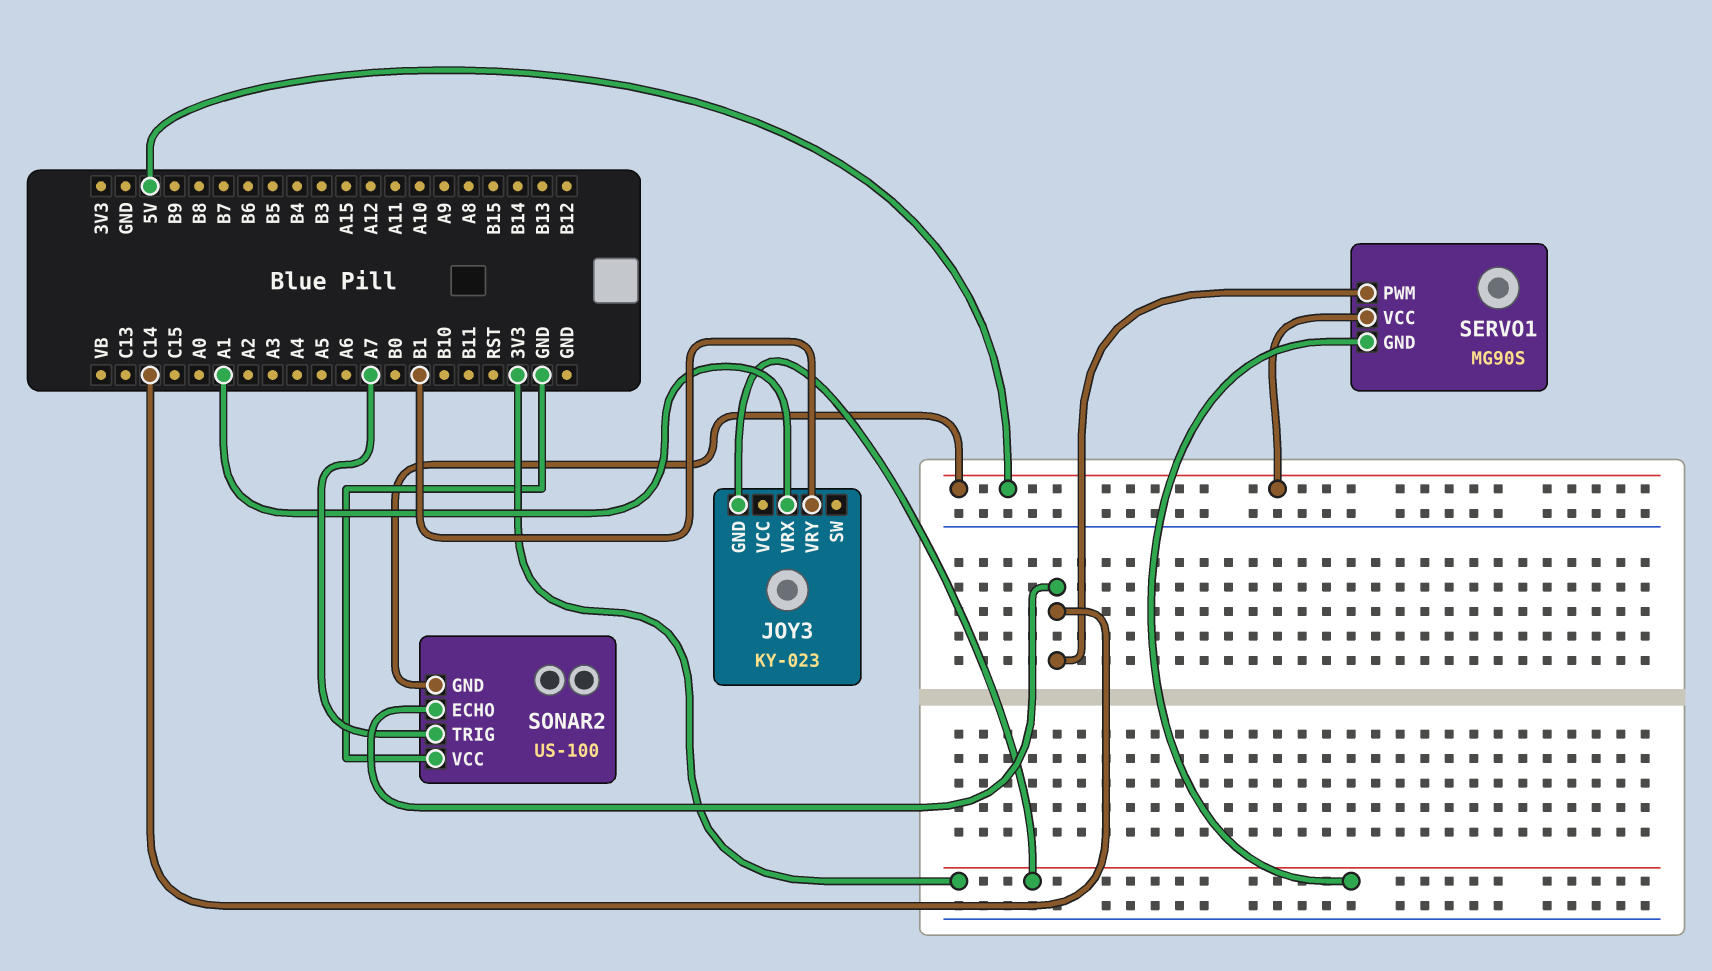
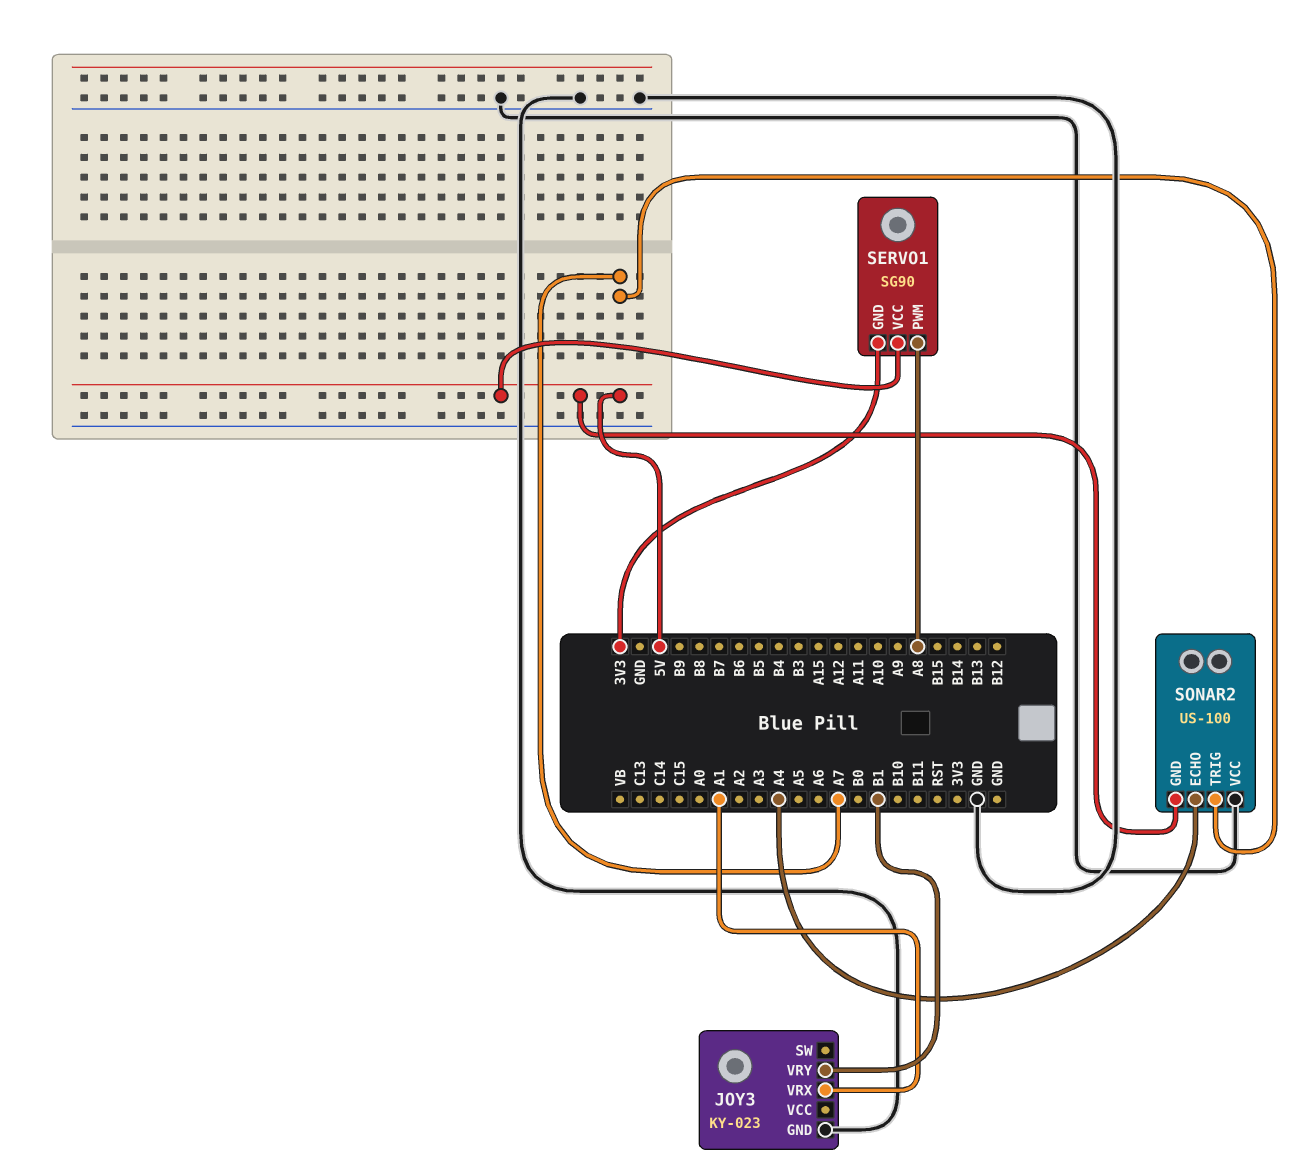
JOY3 pin GND: 3V3 -> GND
SERVO1: MG90S -> SG90
SERVO1 pin PWM: C14 -> A8
SONAR2 pin ECHO: C14 -> A4

